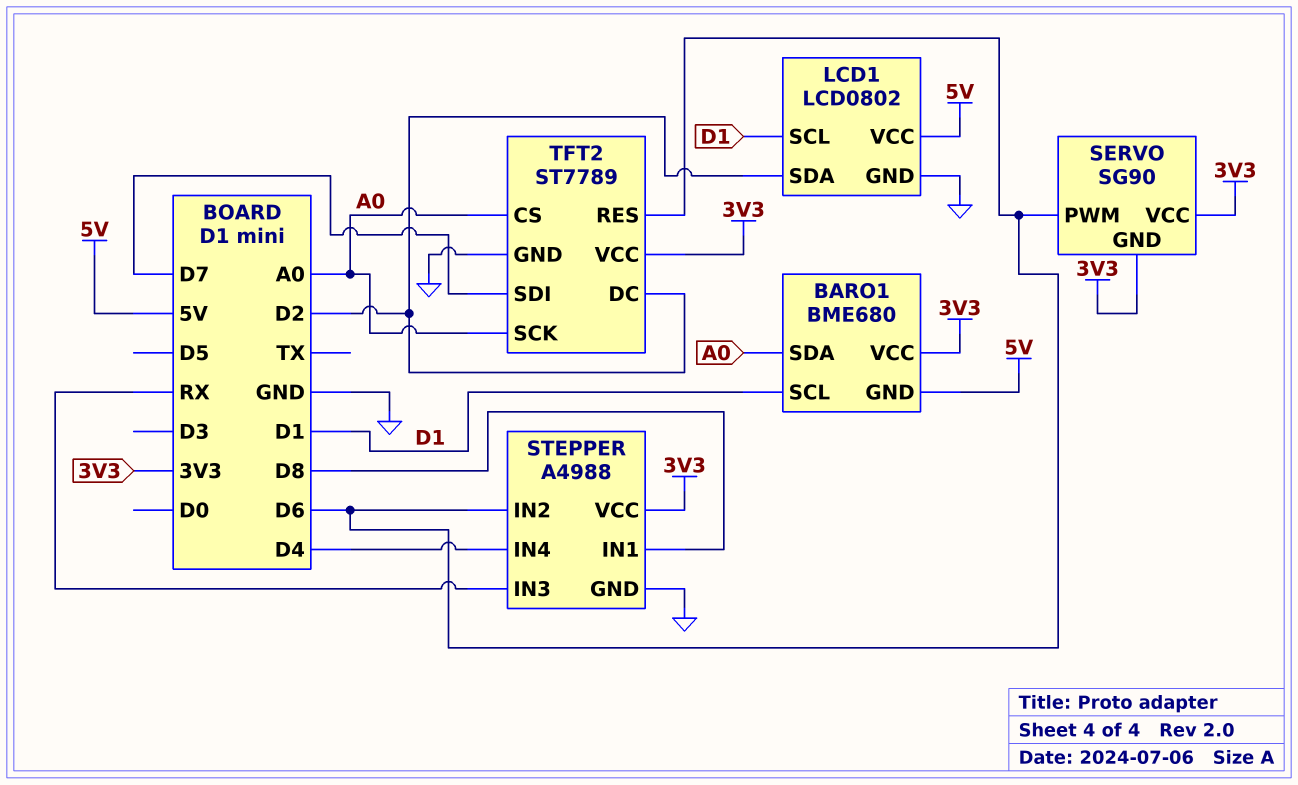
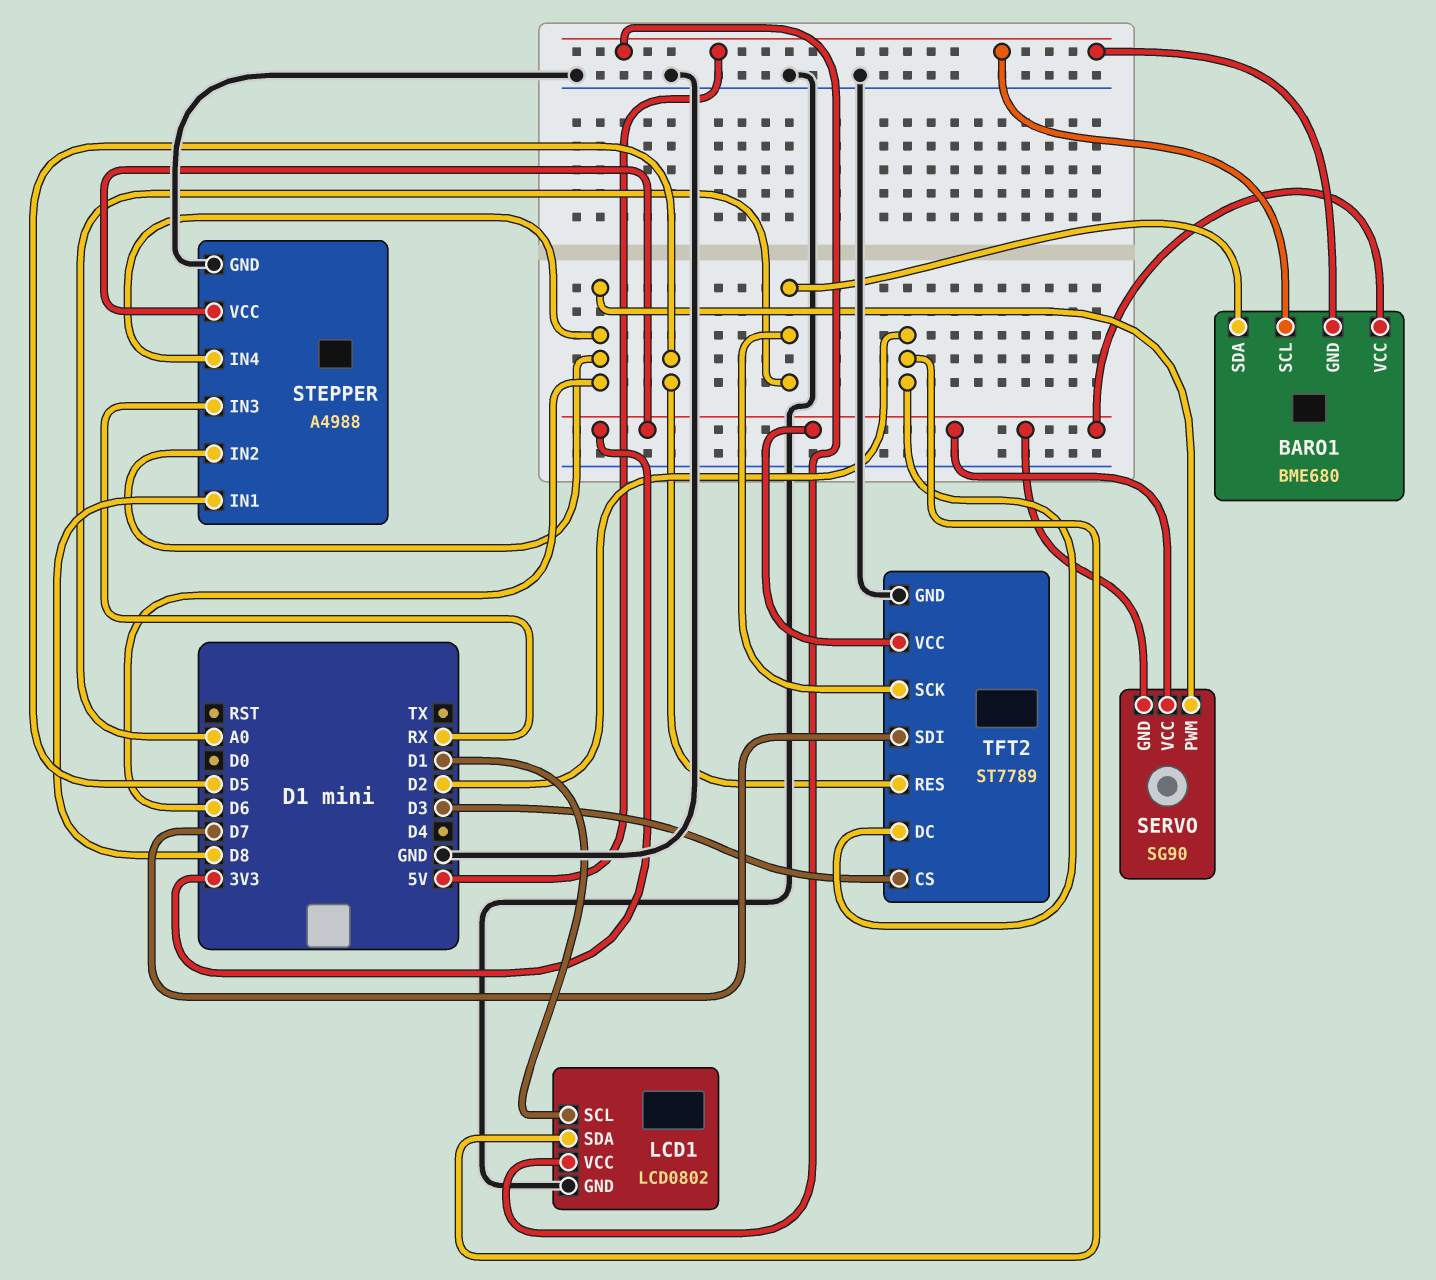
BARO1 pin SCL: D1 -> 5V
STEPPER pin IN4: D4 -> D6
TFT2 pin CS: A0 -> D3
TFT2 pin RES: D6 -> D5

